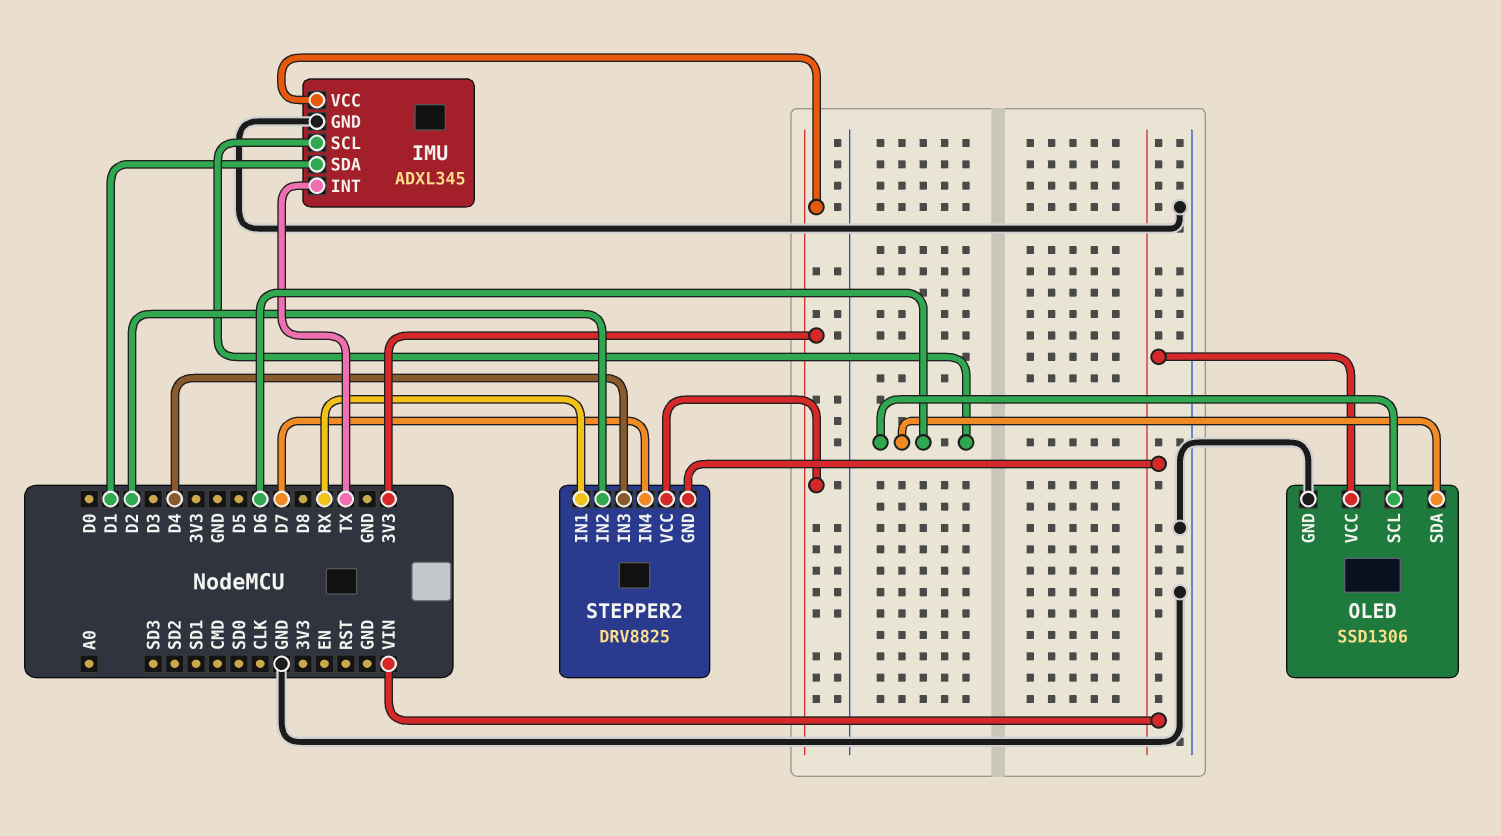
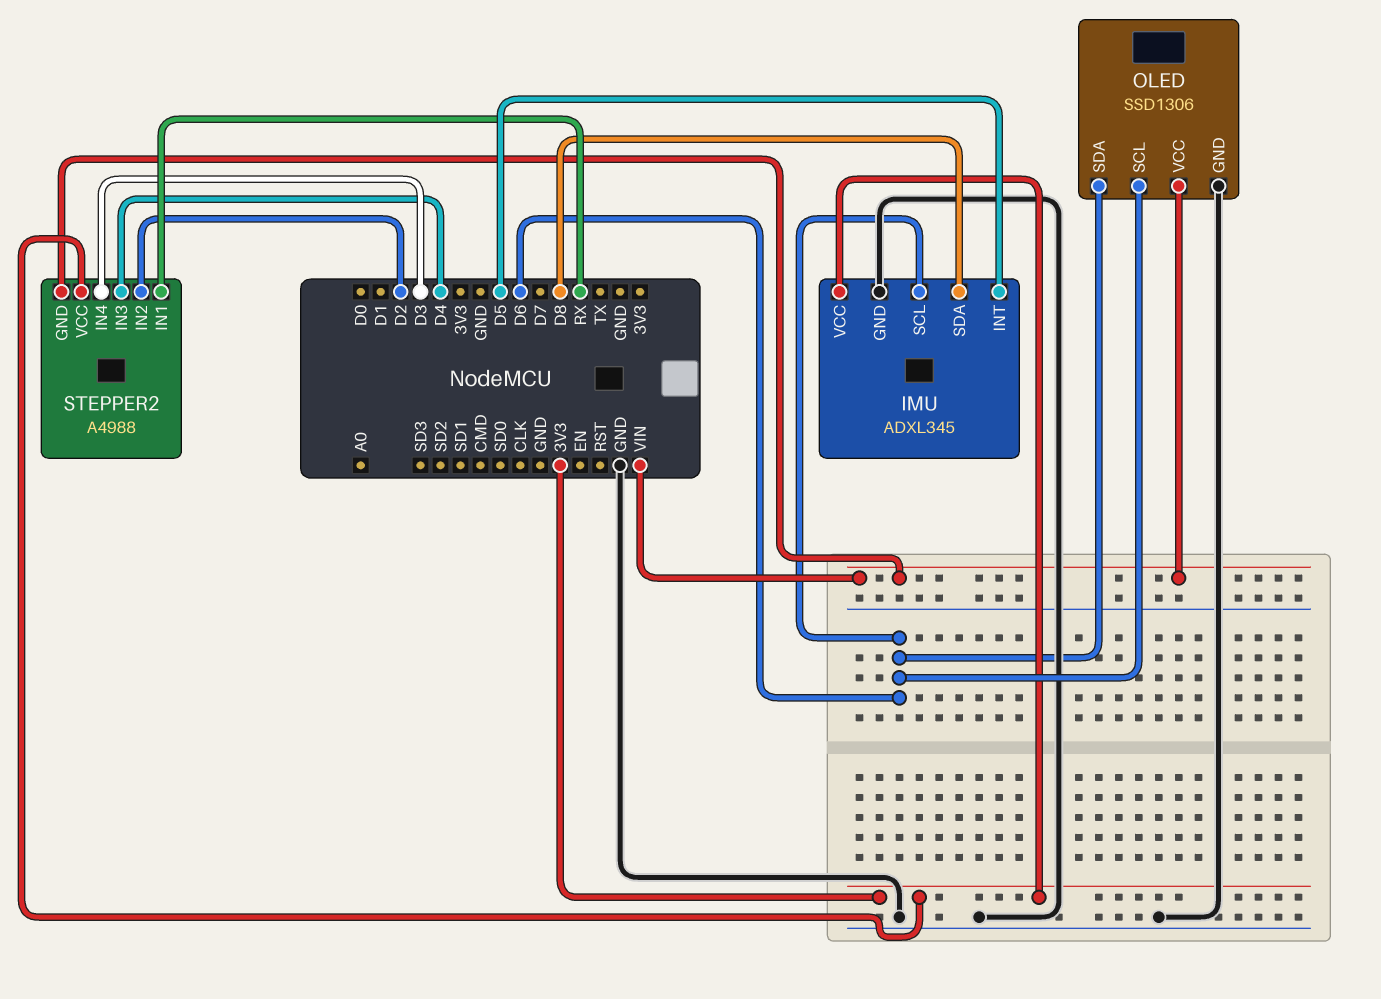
IMU pin INT: TX -> D5
IMU pin SDA: D1 -> D8
STEPPER2: DRV8825 -> A4988
STEPPER2 pin IN4: D7 -> D3

